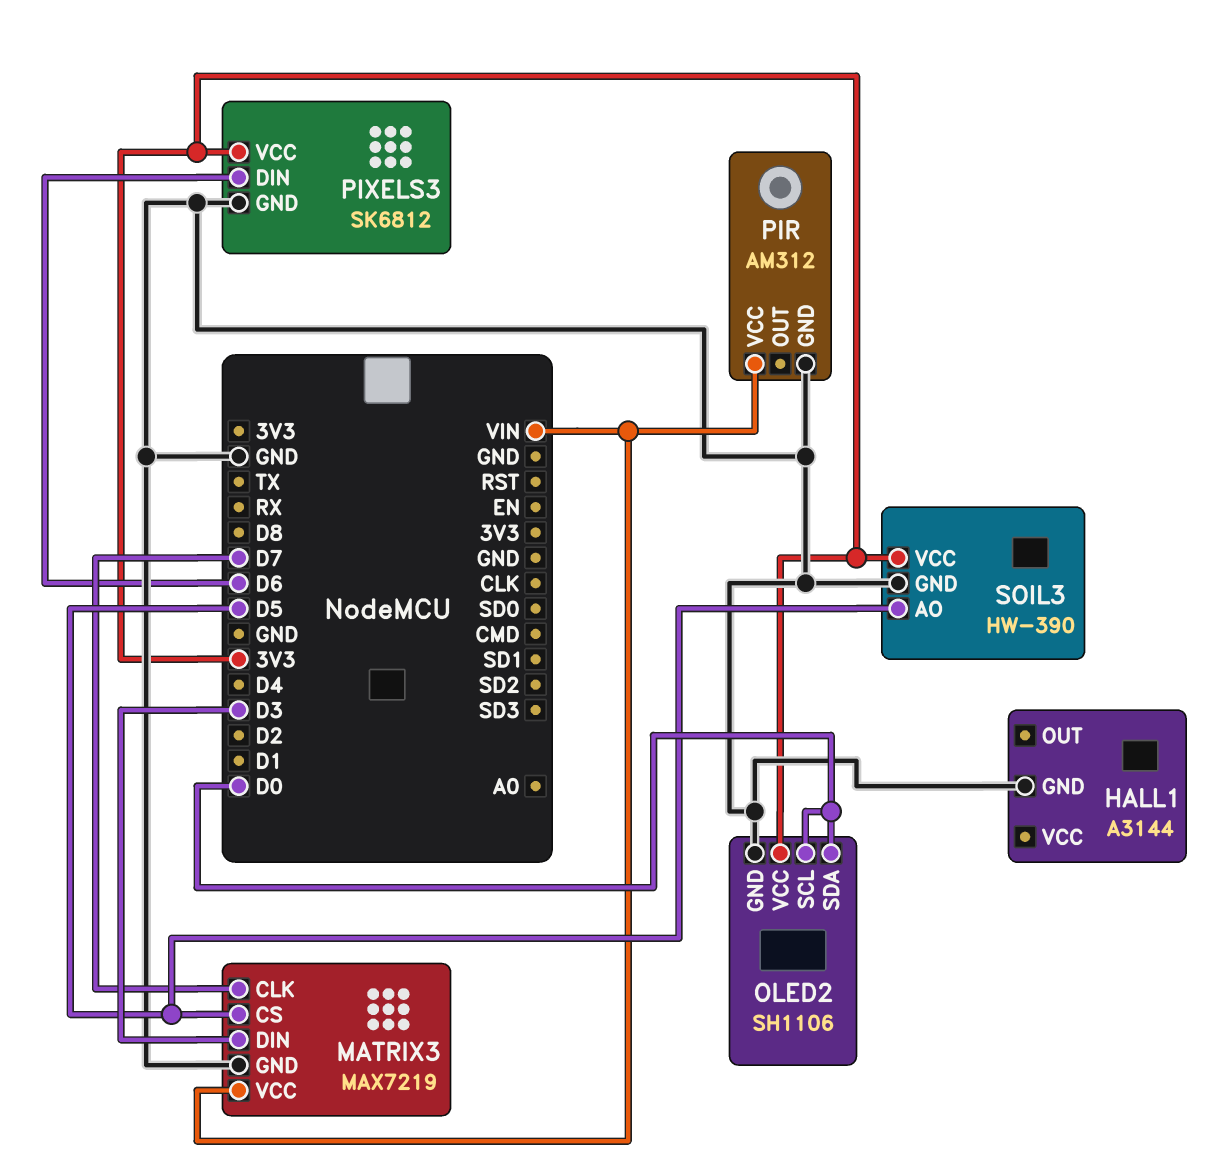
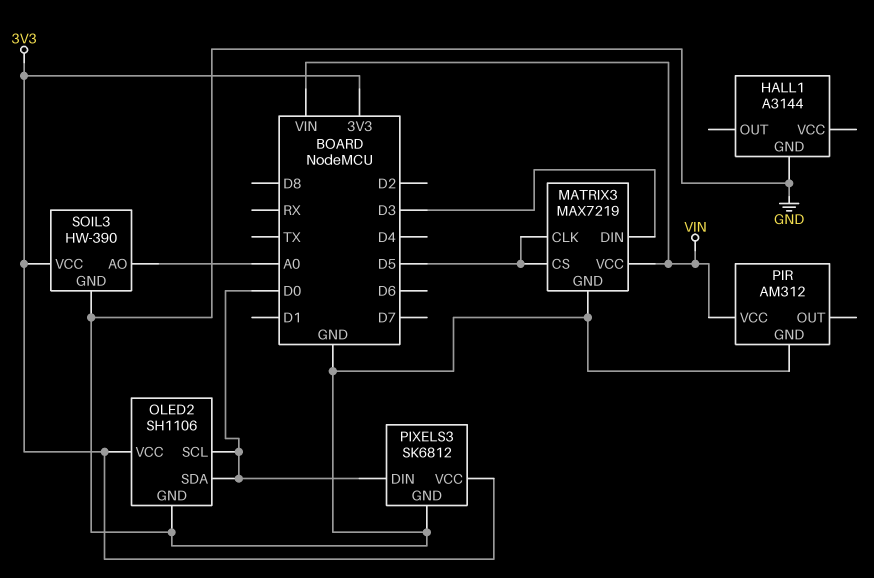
MATRIX3 pin CLK: D7 -> D5
PIXELS3 pin DIN: D6 -> D0
SOIL3 pin AO: D5 -> A0

